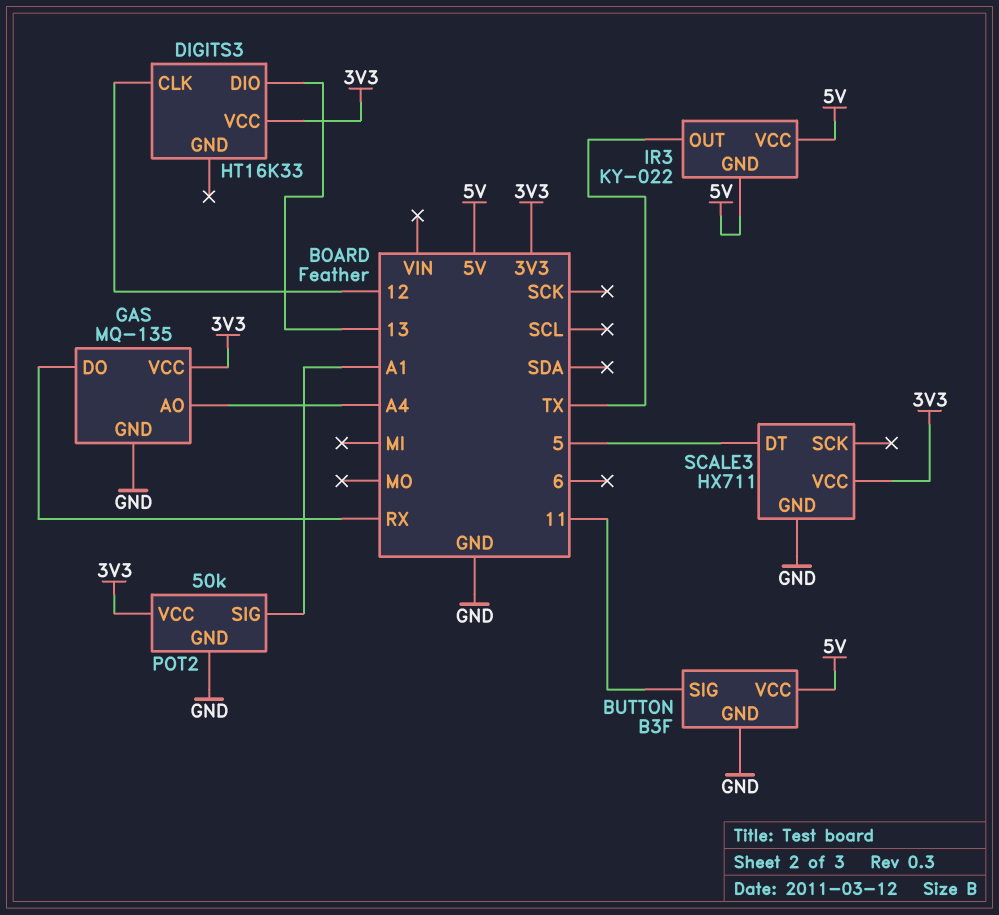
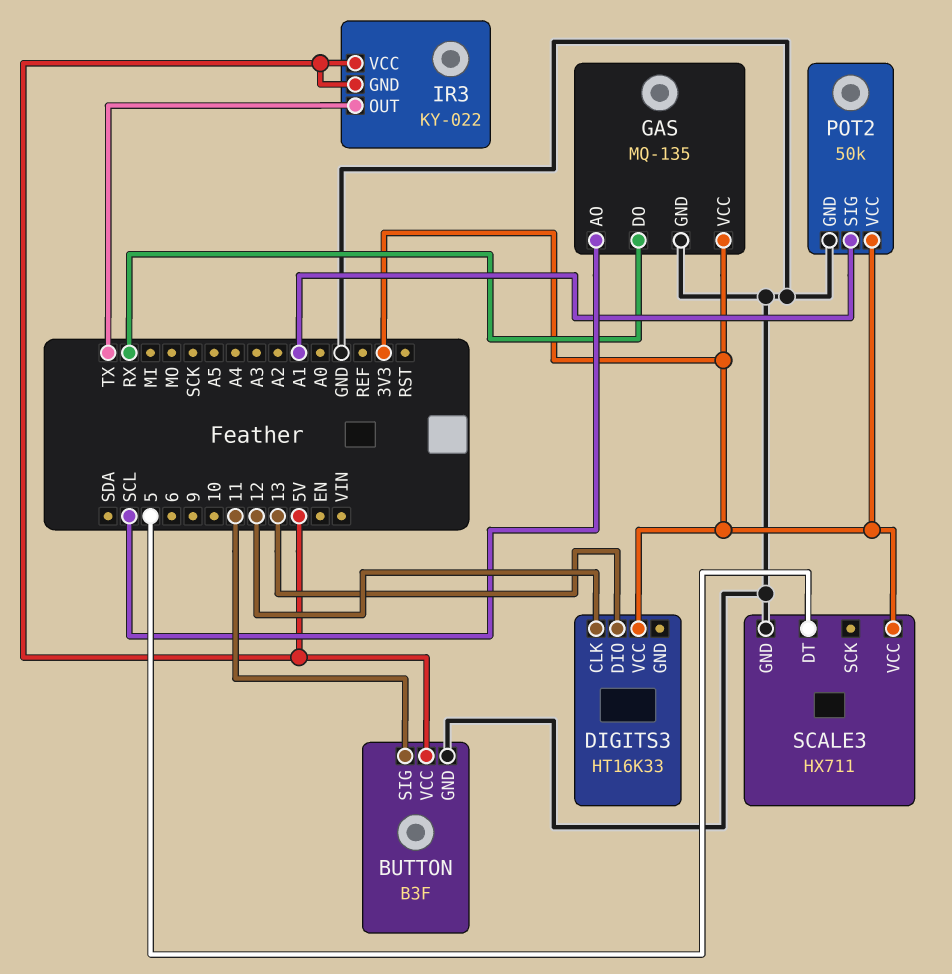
GAS pin AO: A4 -> SCL

